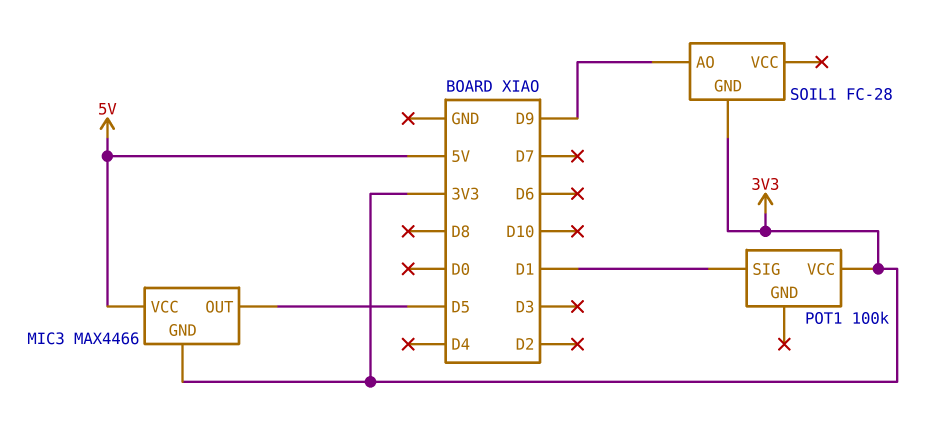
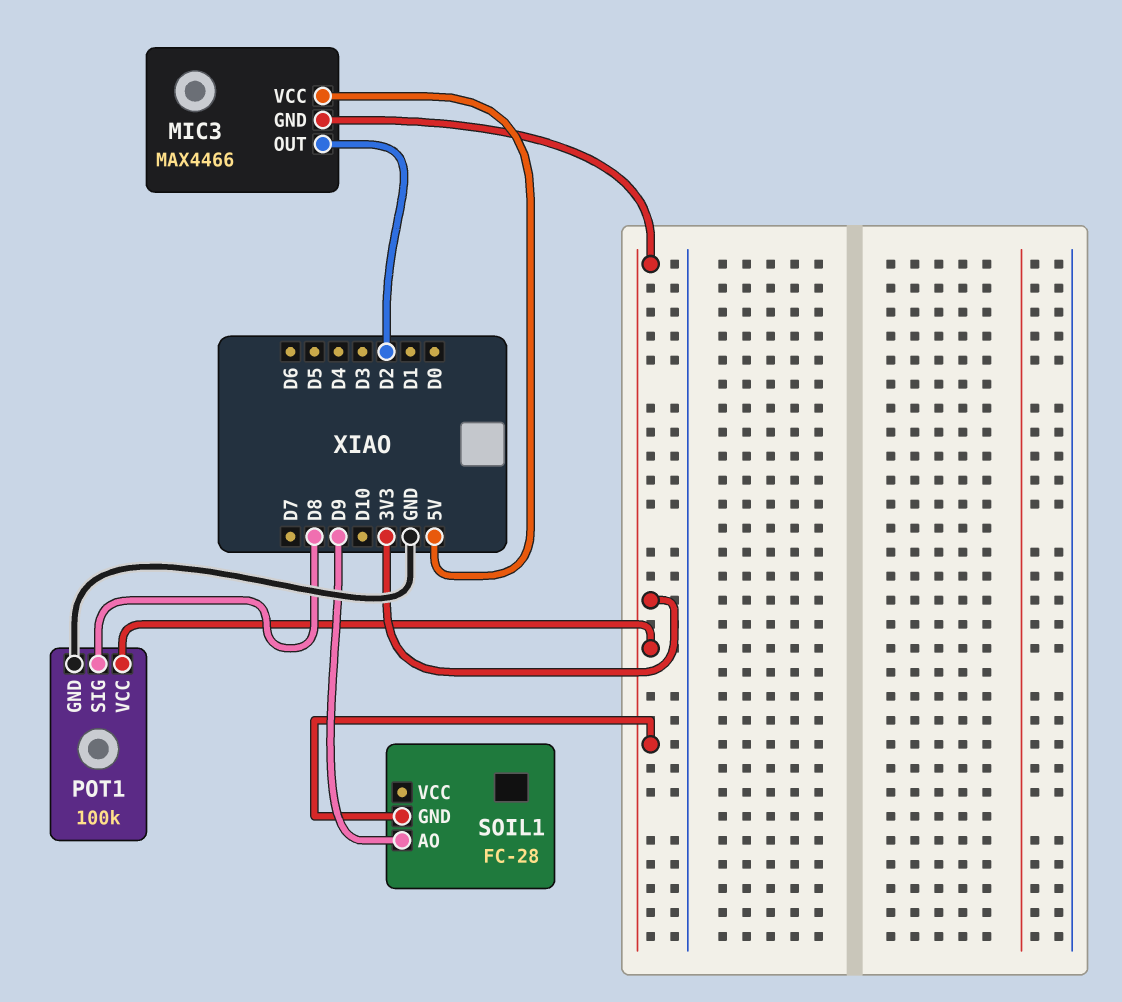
MIC3 pin OUT: D5 -> D2
POT1 pin GND: none -> GND
POT1 pin SIG: D1 -> D8

